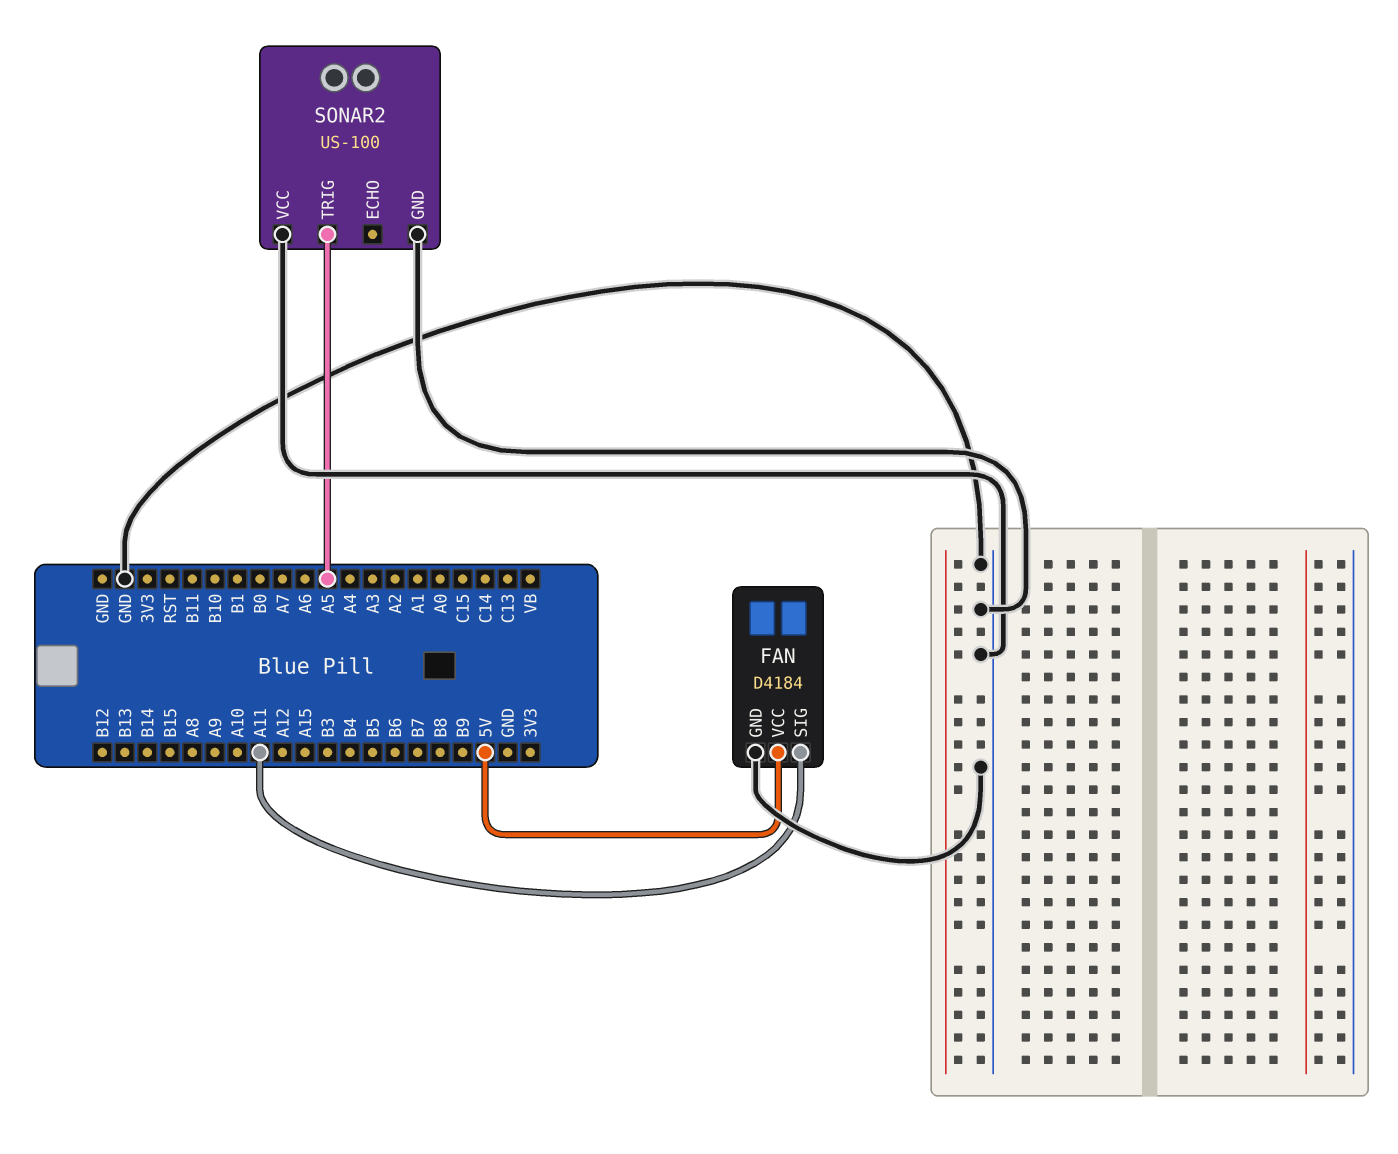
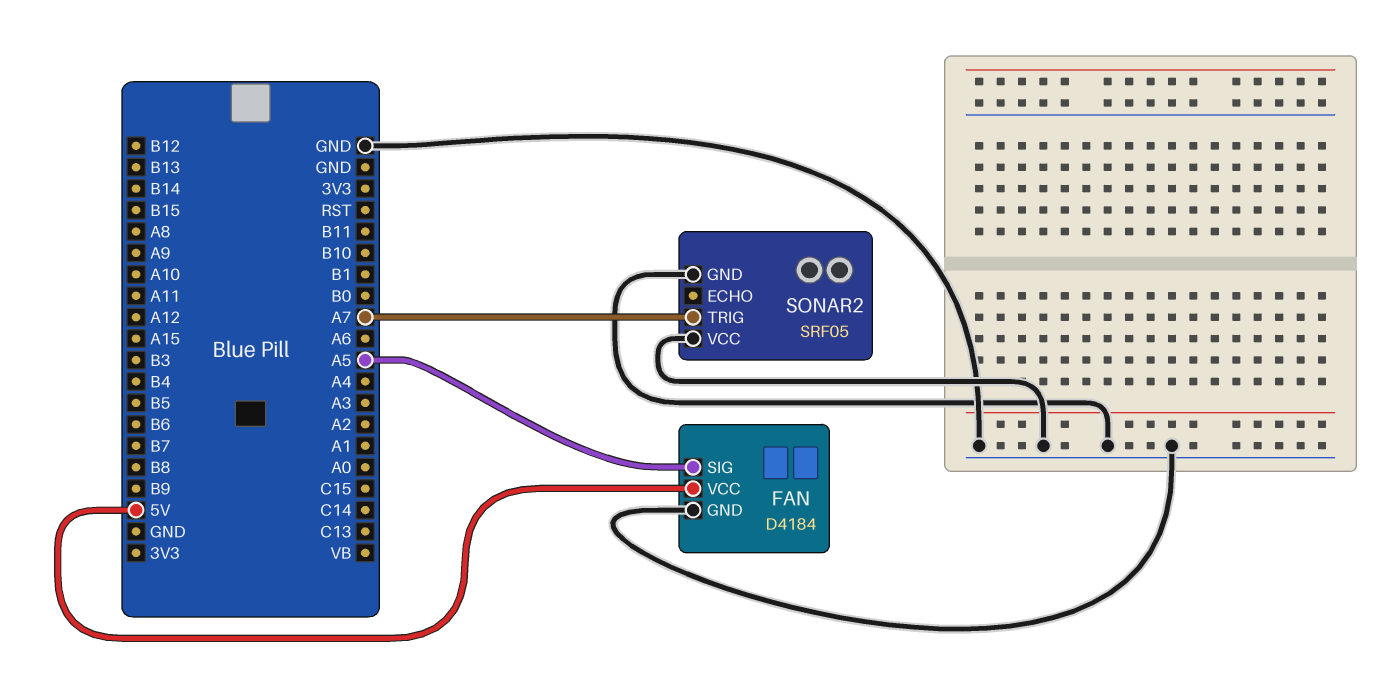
FAN pin SIG: A11 -> A5
SONAR2: US-100 -> SRF05
SONAR2 pin TRIG: A5 -> A7

